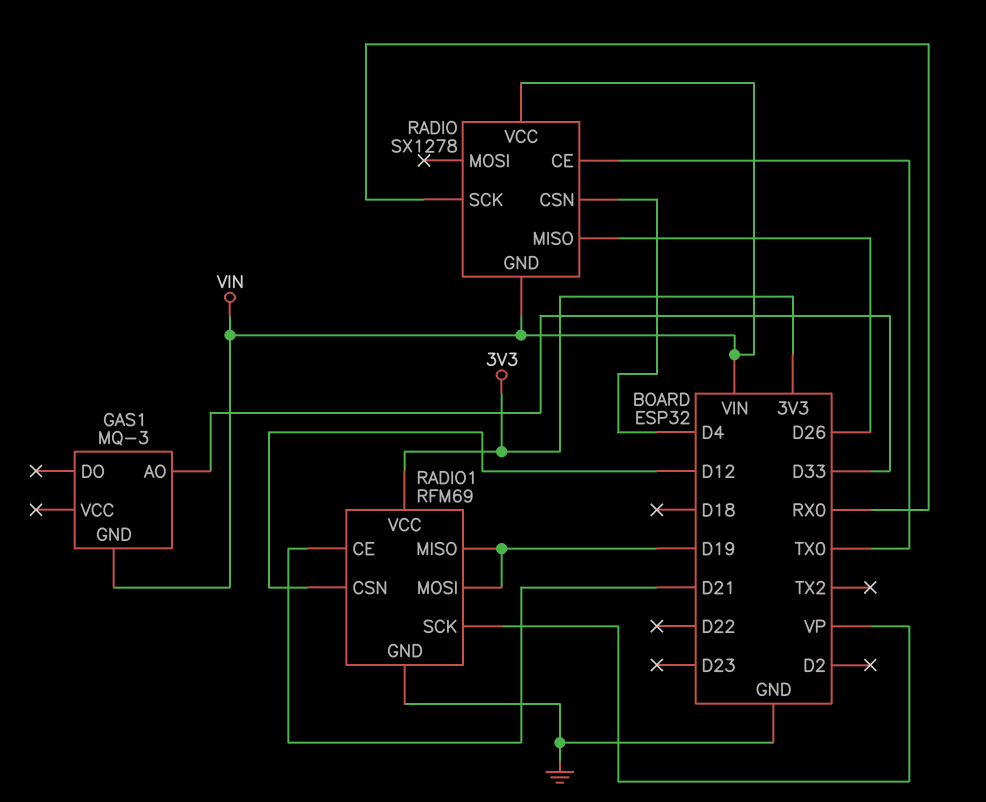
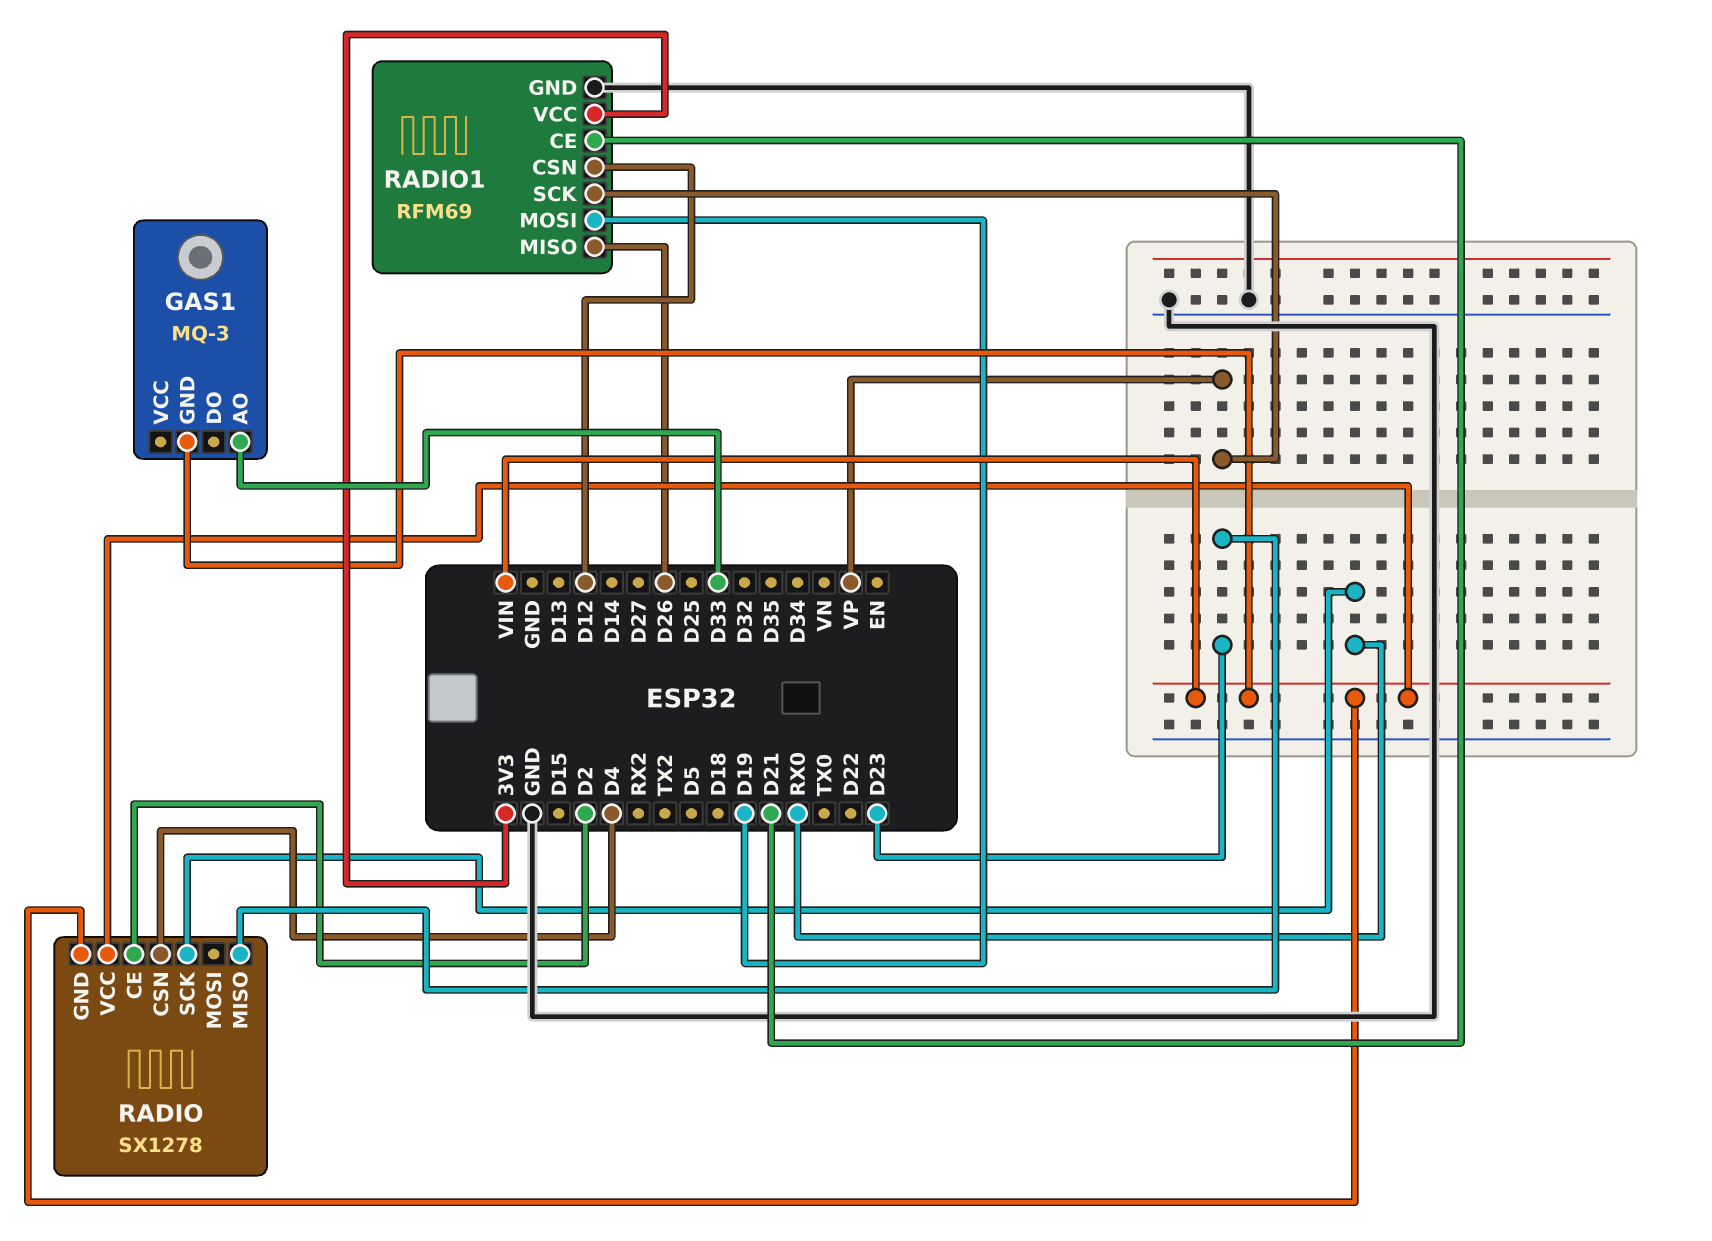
RADIO pin CE: TX0 -> D2
RADIO pin MISO: D26 -> D23
RADIO1 pin MISO: D19 -> D26

